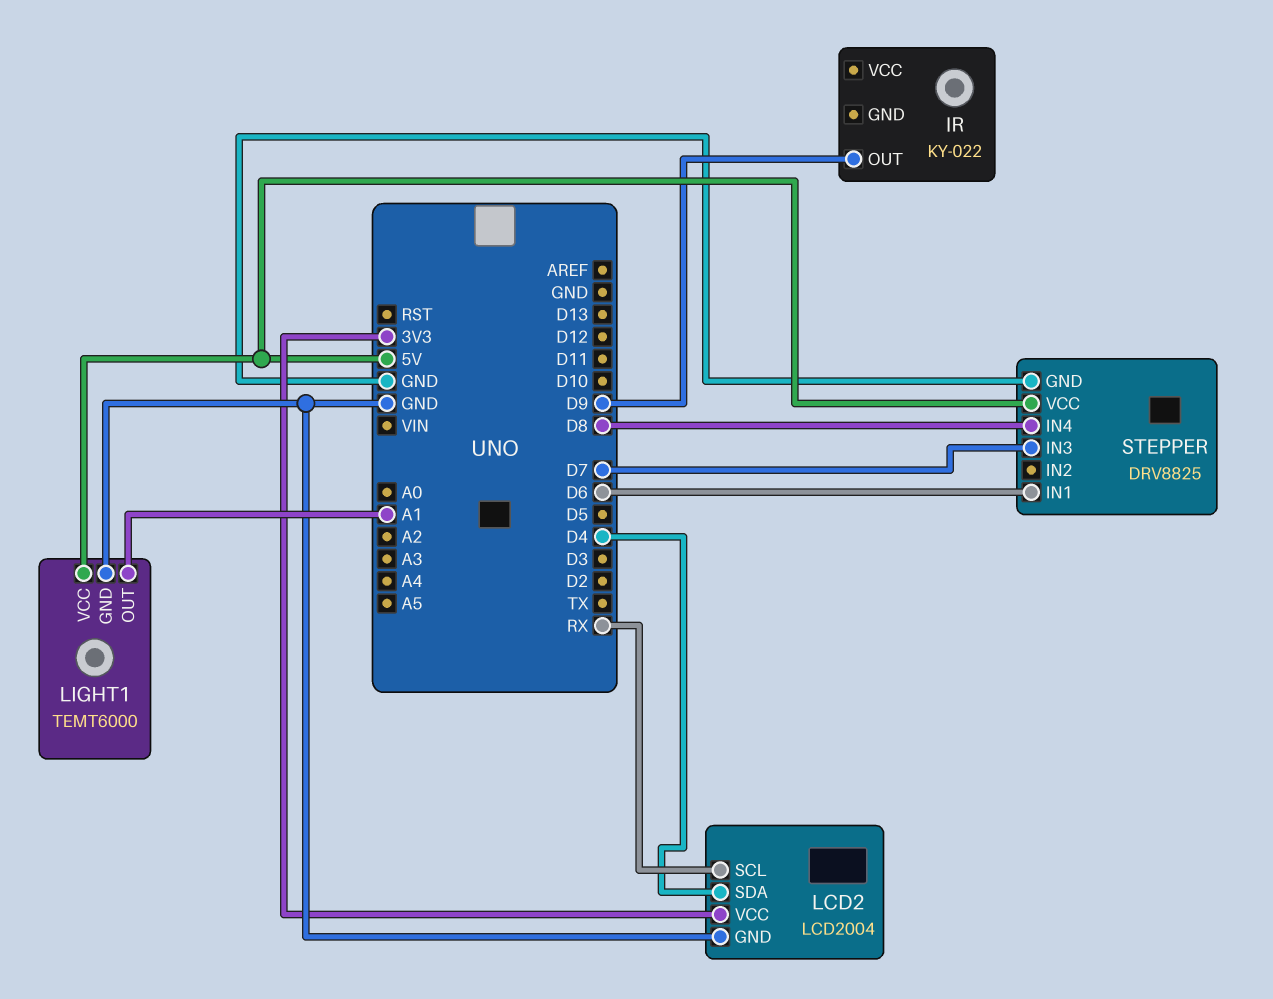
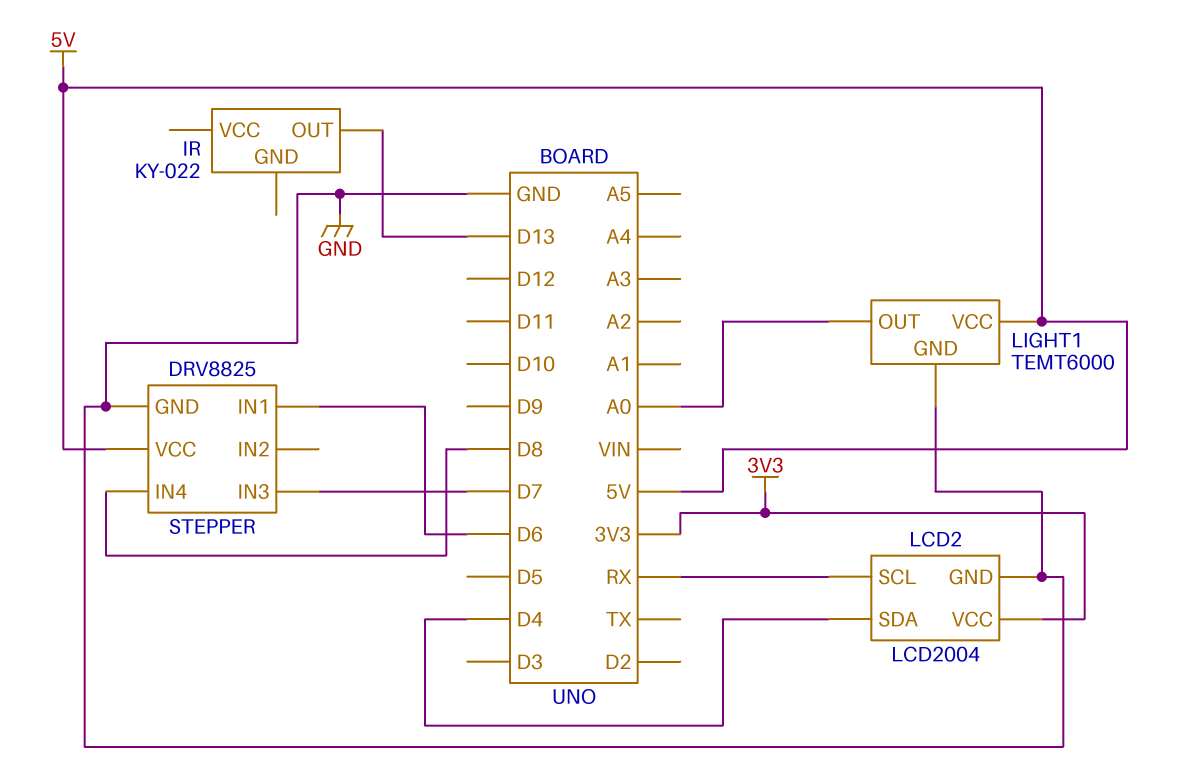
IR pin OUT: D9 -> D13
LIGHT1 pin OUT: A1 -> A0

